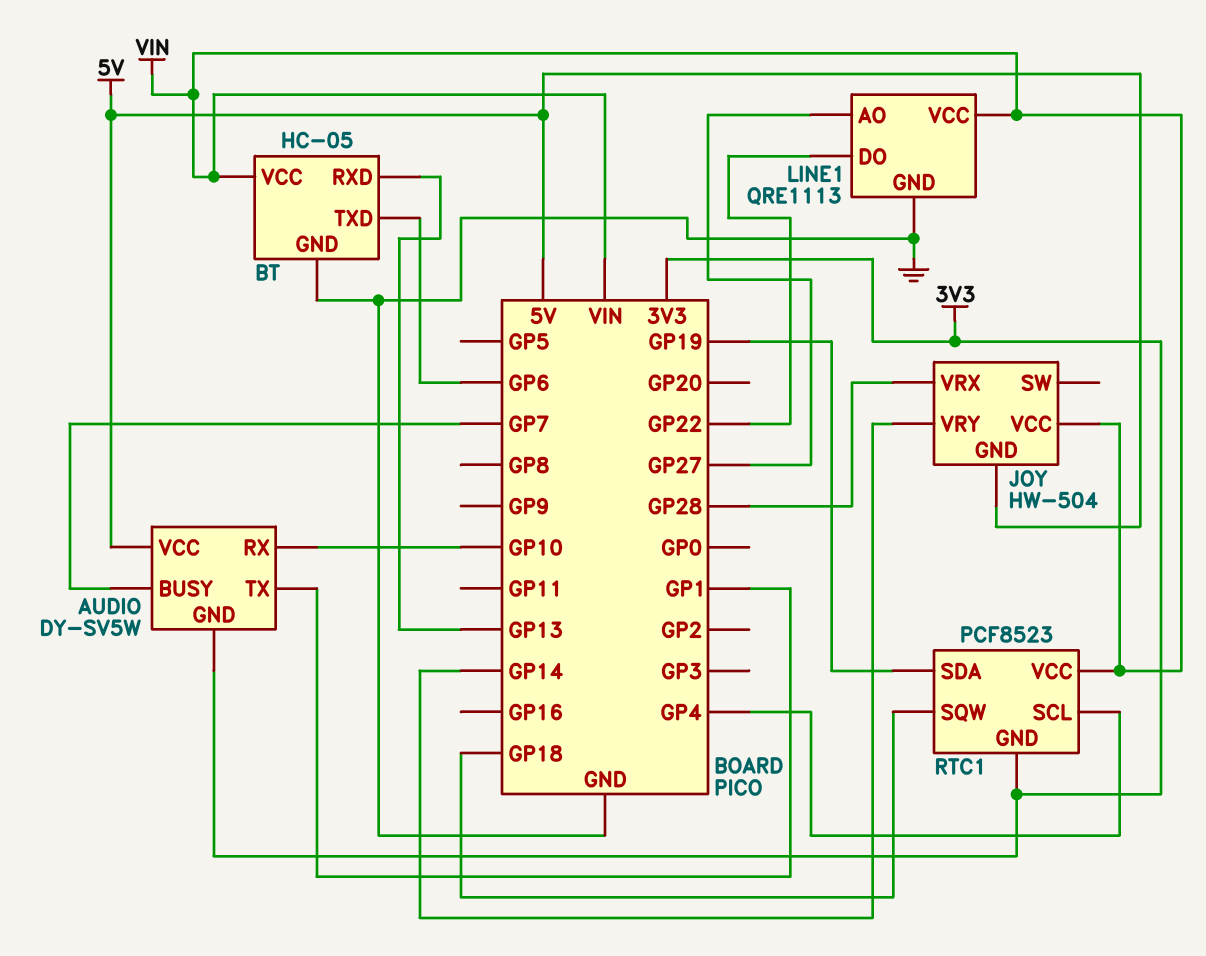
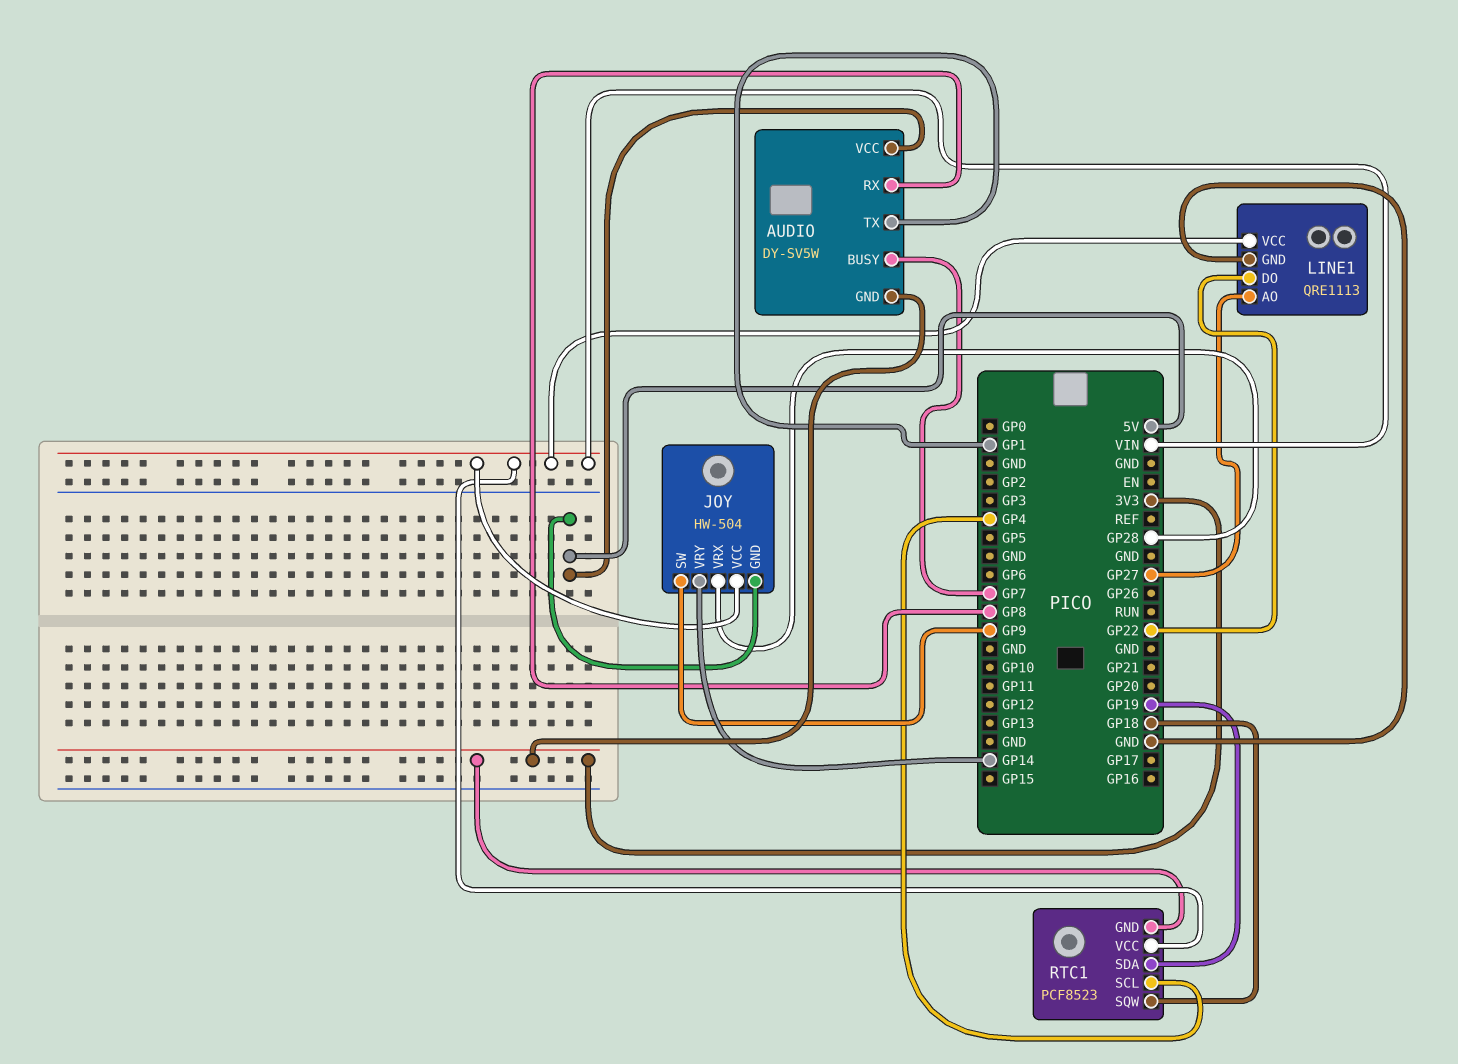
AUDIO pin RX: GP10 -> GP8
BT: HC-05 -> none
BT pin GND: GND -> none
BT pin RXD: GP13 -> none
BT pin TXD: GP6 -> none
BT pin VCC: VIN -> none
JOY pin SW: none -> GP9

